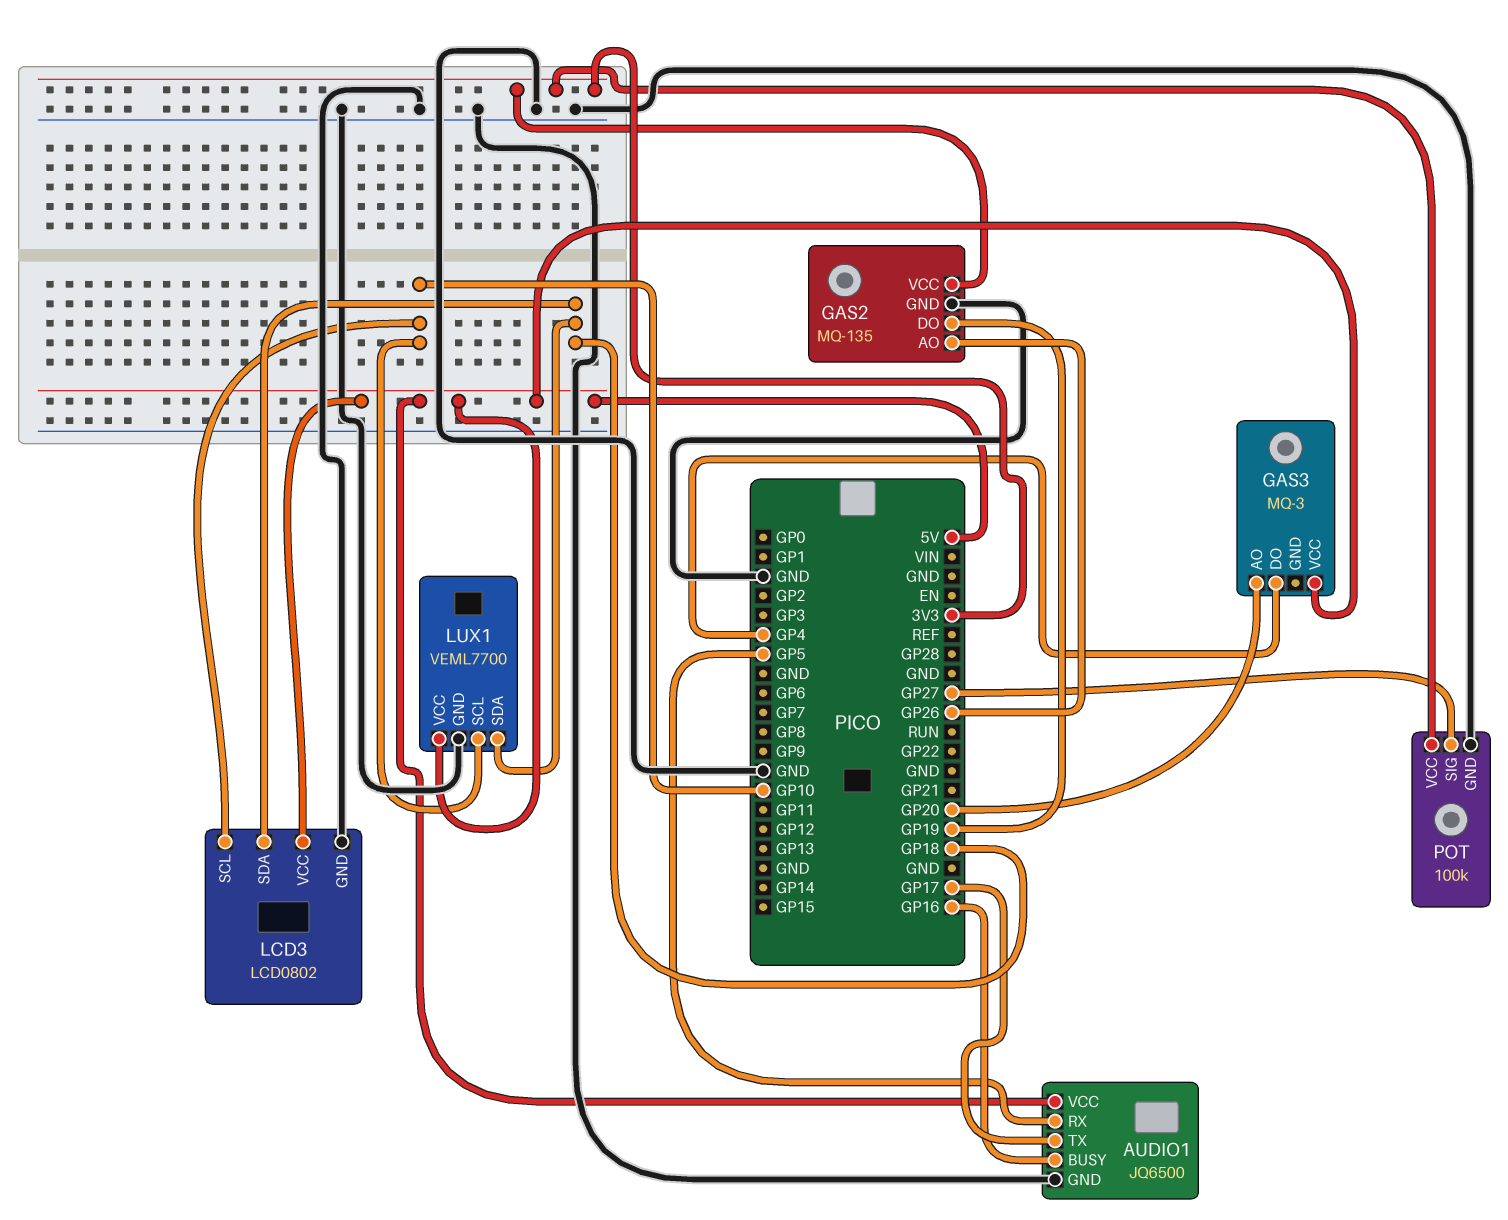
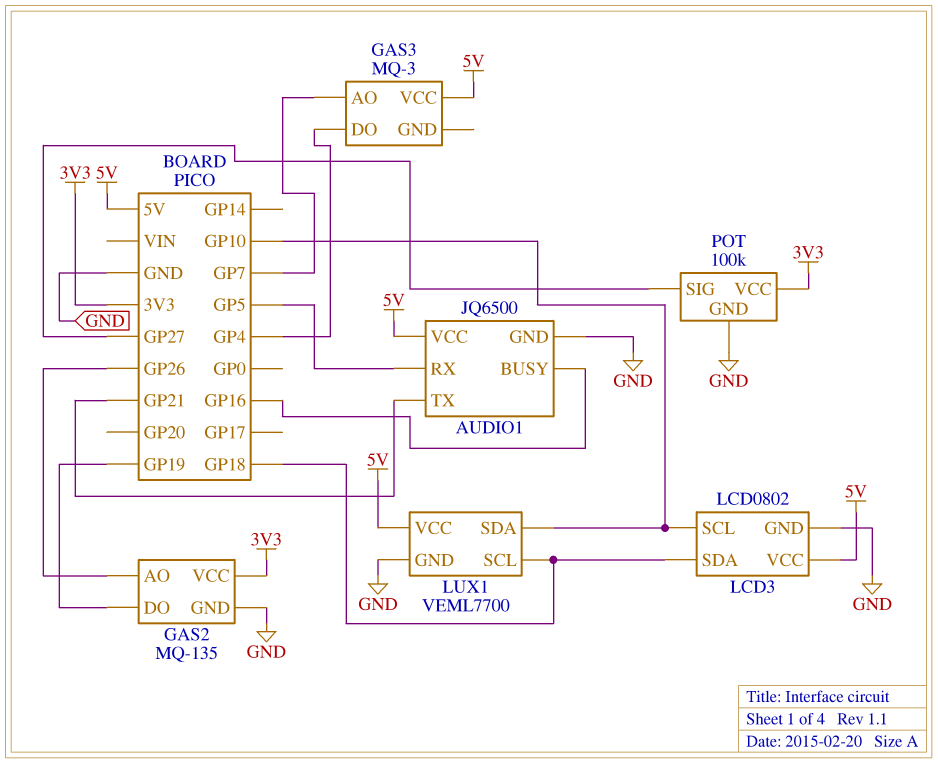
AUDIO1 pin TX: GP17 -> GP21
GAS3 pin AO: GP20 -> GP7
LUX1 pin SCL: GP10 -> GP18
LUX1 pin SDA: GP18 -> GP10

